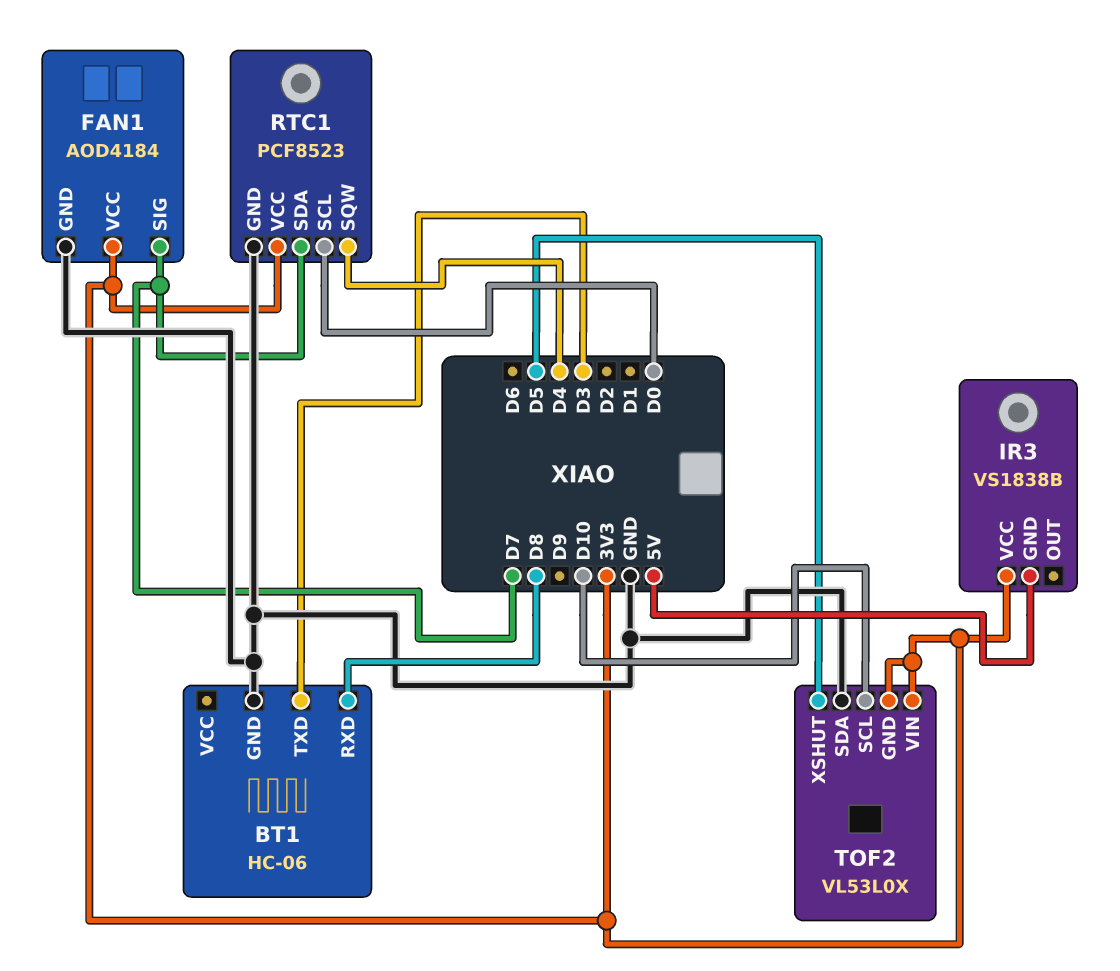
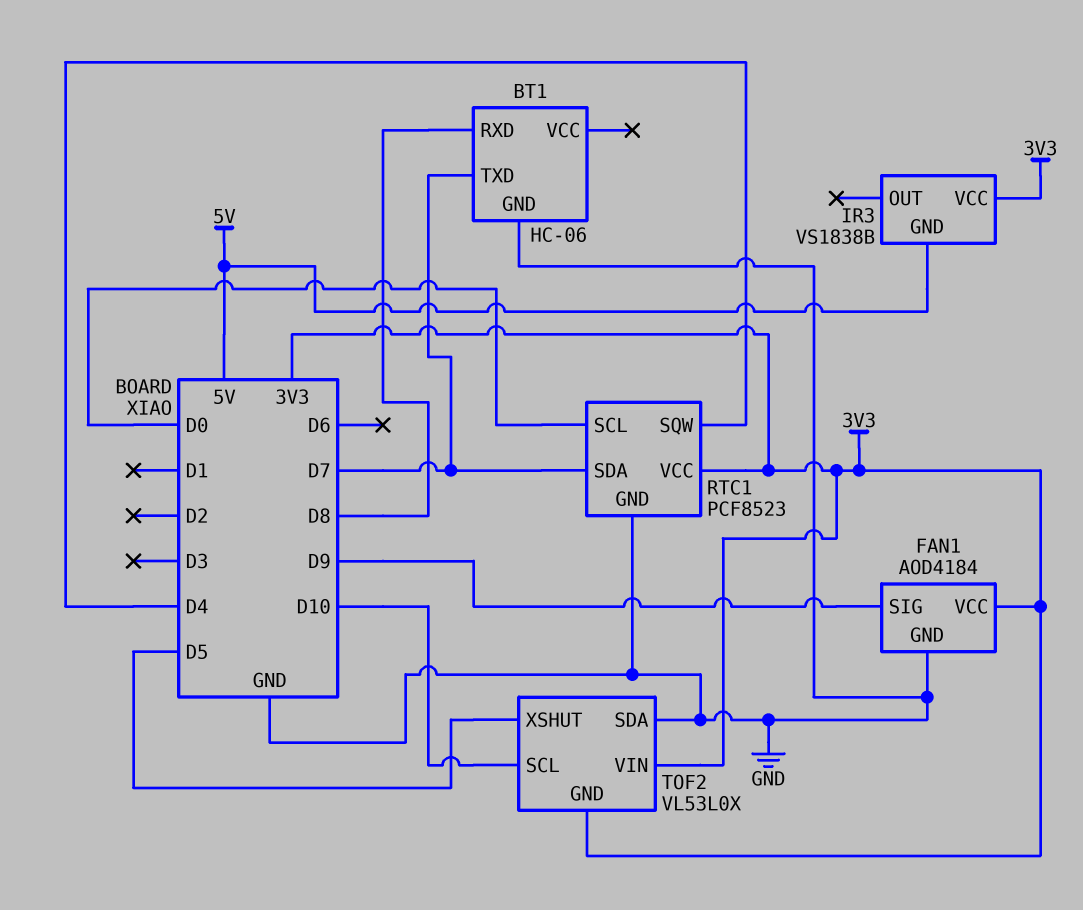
BT1 pin TXD: D3 -> D7
FAN1 pin SIG: D7 -> D9

